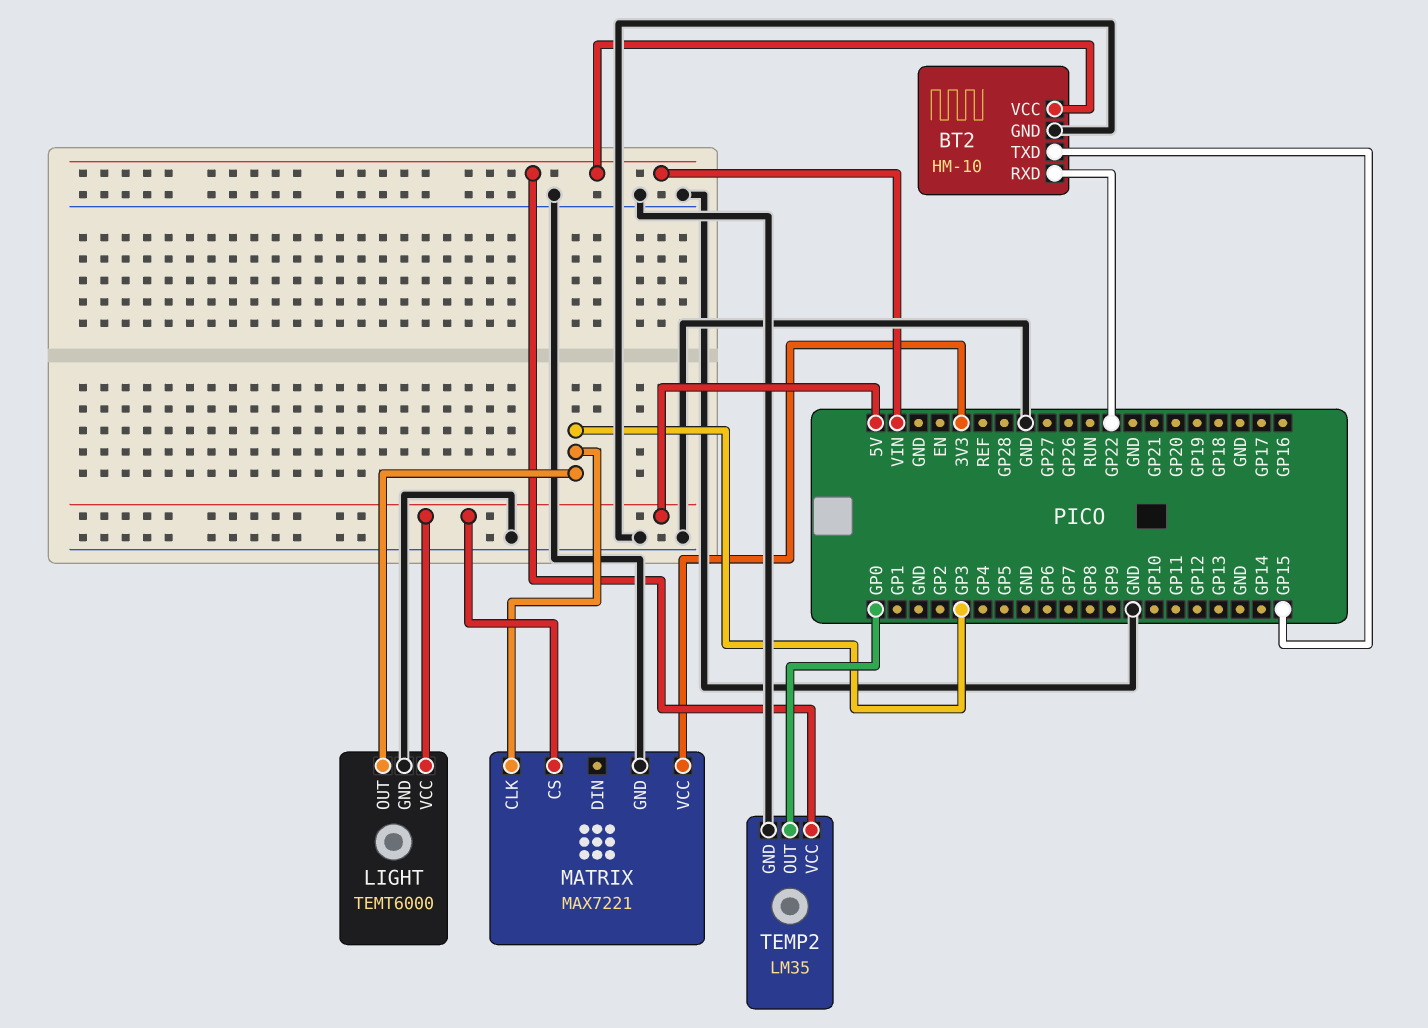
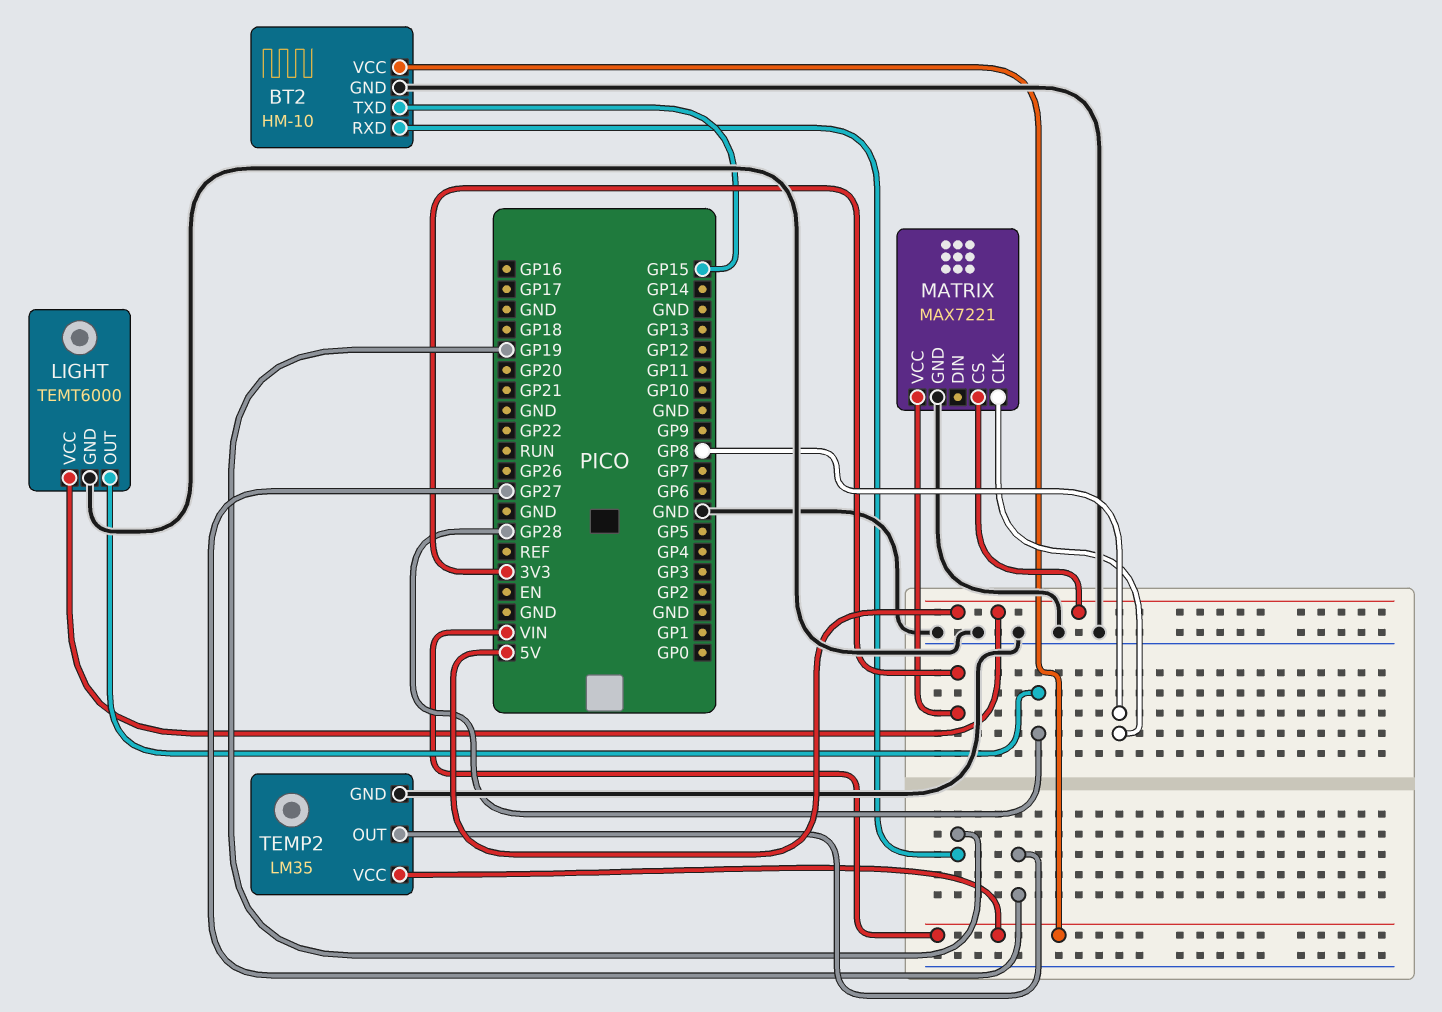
BT2 pin RXD: GP22 -> GP19
LIGHT pin OUT: GP3 -> GP28
MATRIX pin CLK: GP3 -> GP8
TEMP2 pin OUT: GP0 -> GP27

